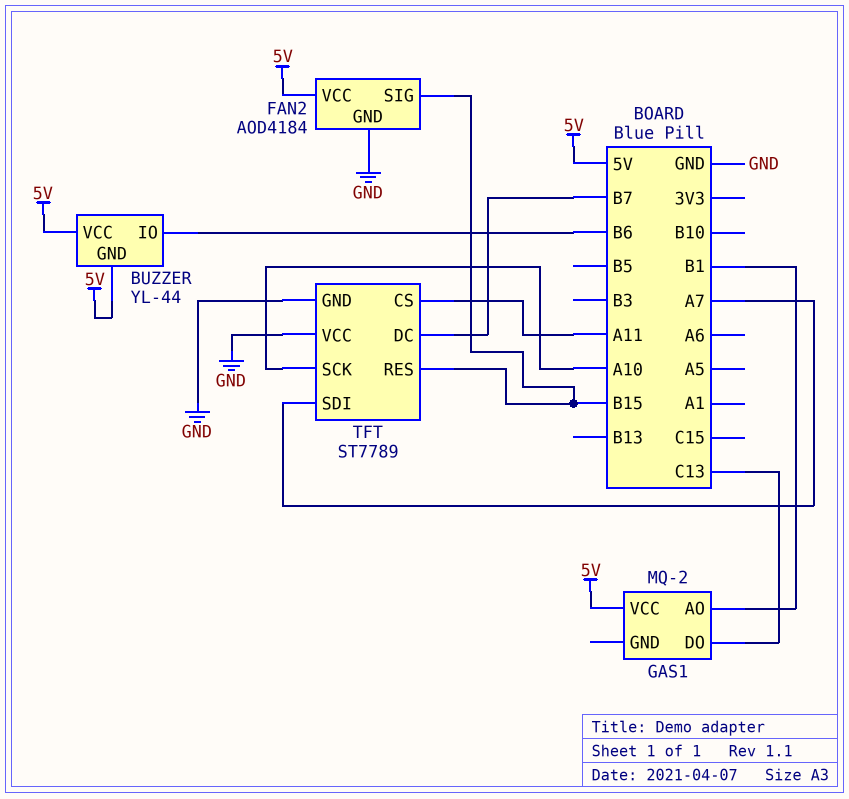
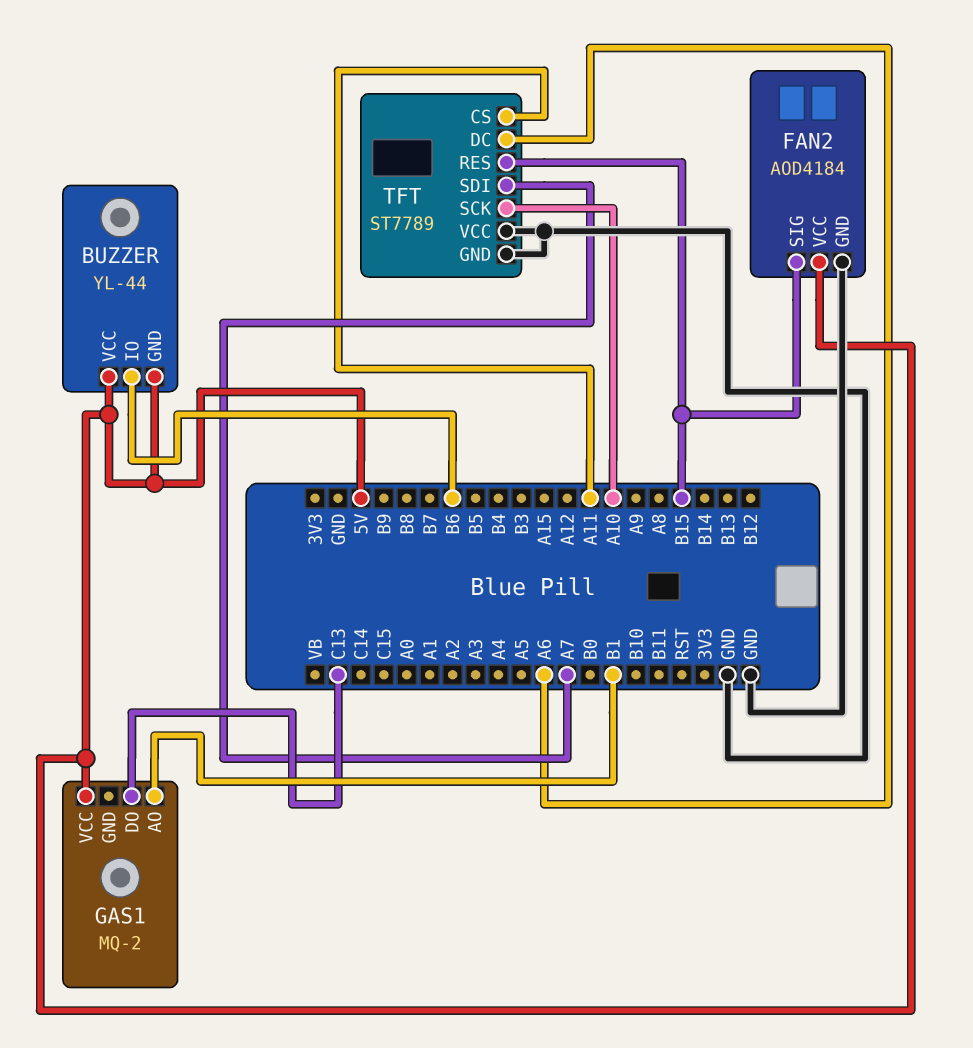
TFT pin DC: B7 -> A6

